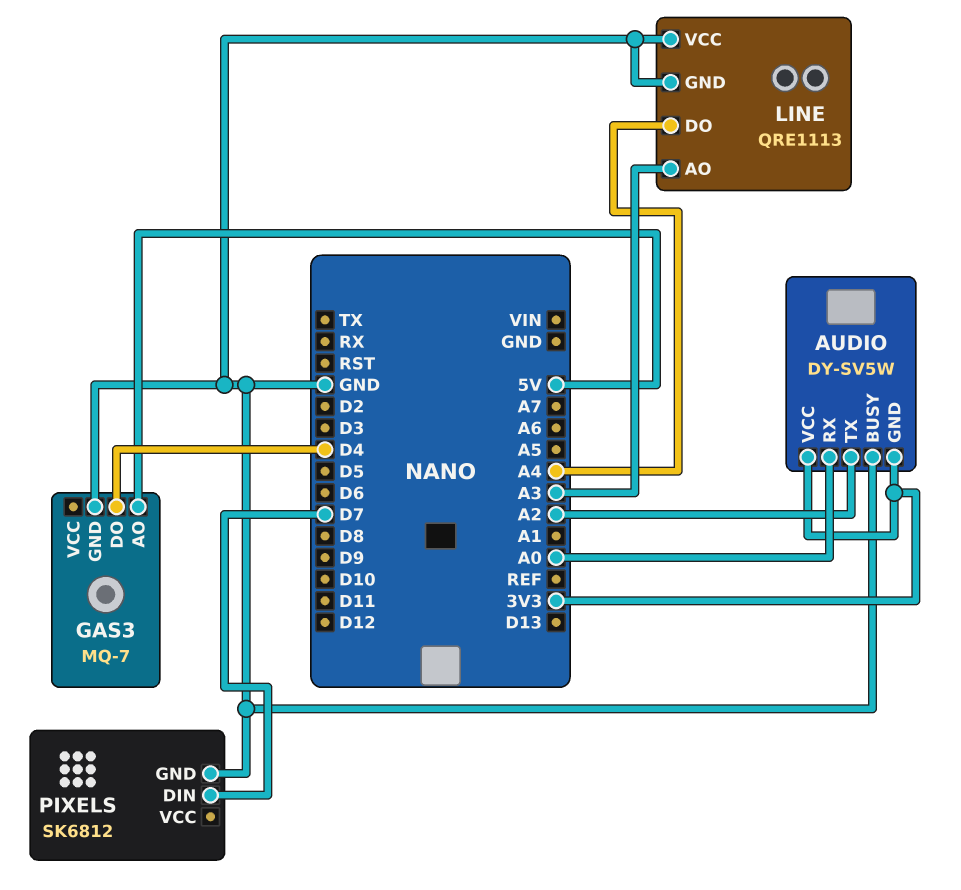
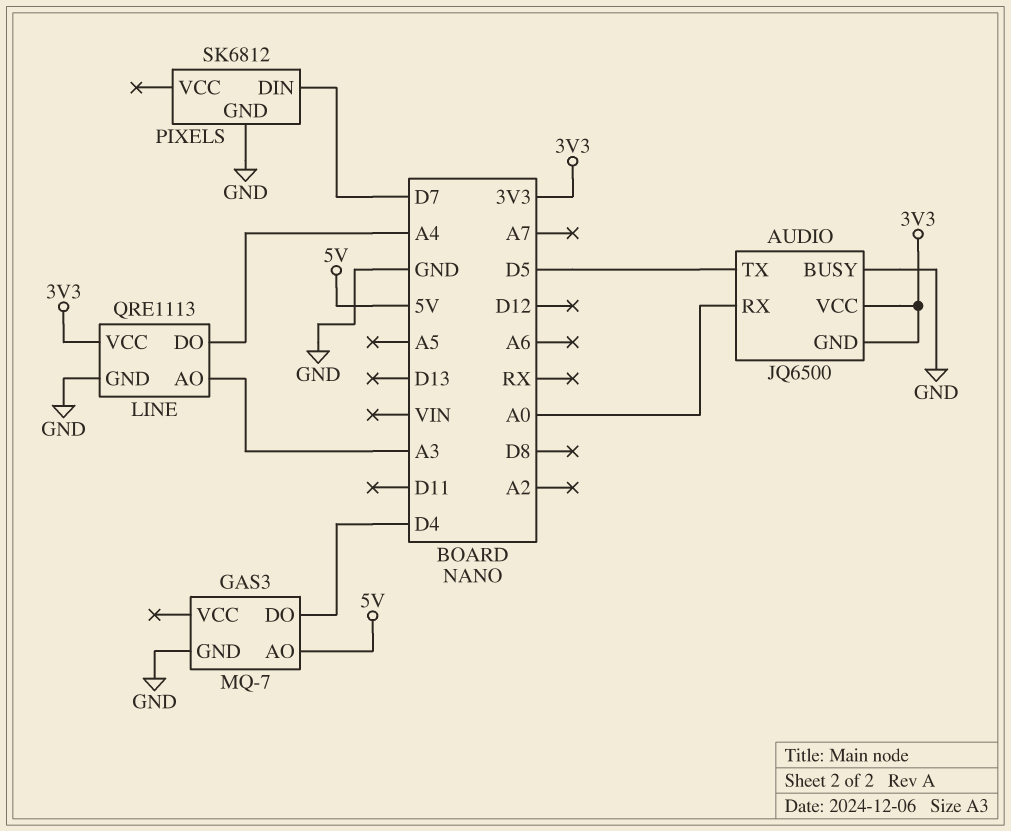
AUDIO: DY-SV5W -> JQ6500
AUDIO pin TX: A2 -> D5
LINE pin VCC: GND -> 3V3

